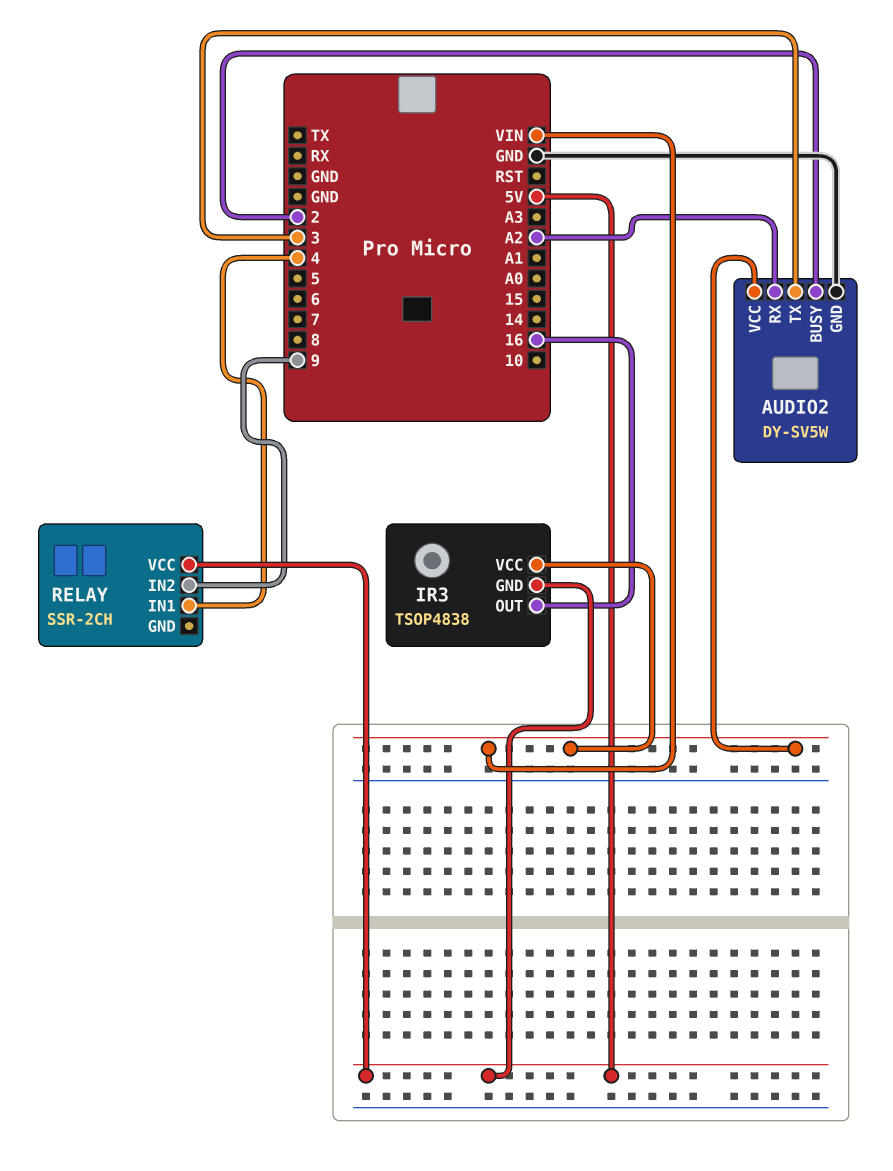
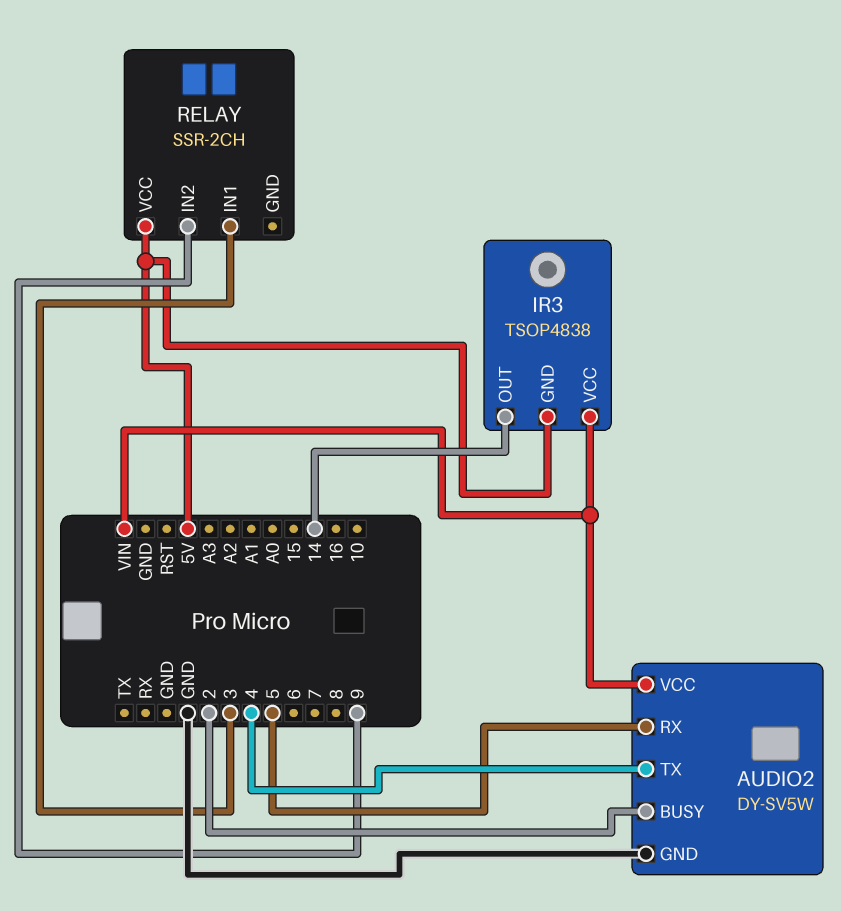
AUDIO2 pin RX: A2 -> 5
AUDIO2 pin TX: 3 -> 4
IR3 pin OUT: 16 -> 14
RELAY pin IN1: 4 -> 3

